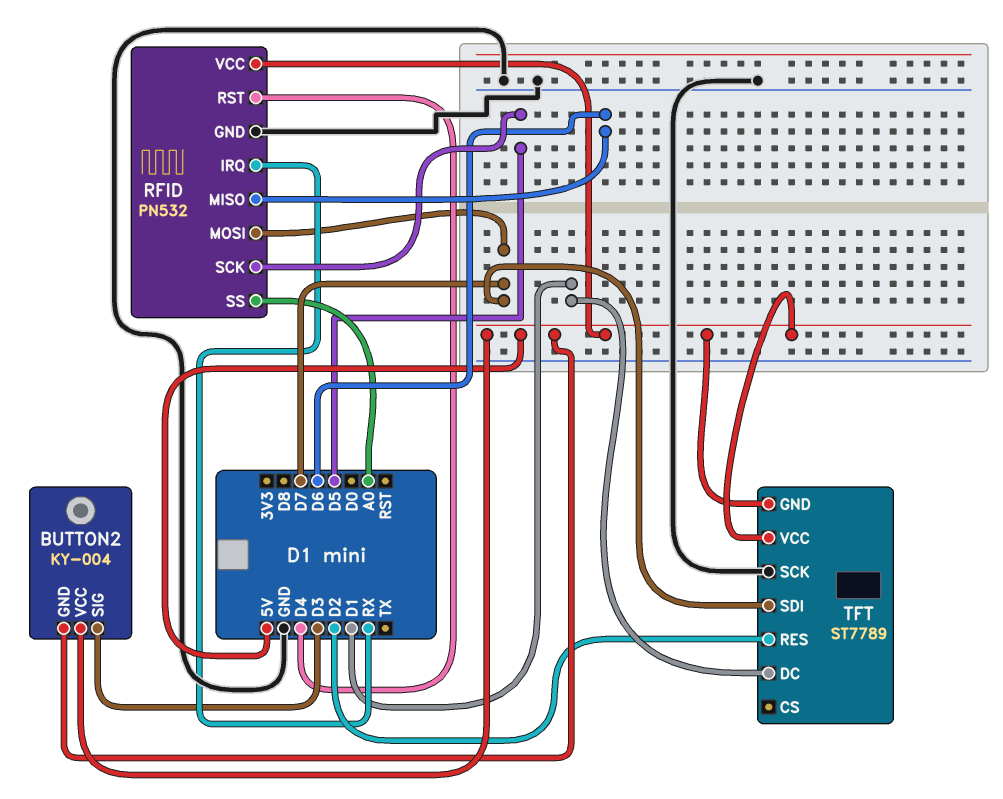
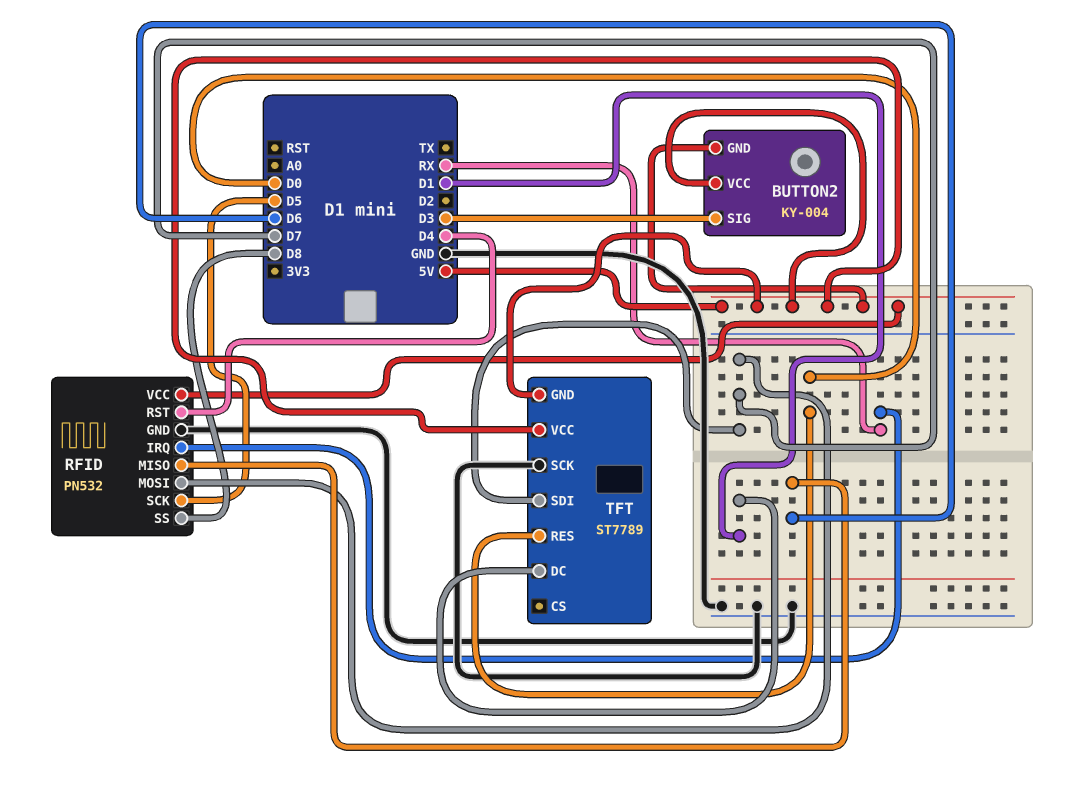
RFID pin SS: A0 -> D8
TFT pin RES: D2 -> D0

